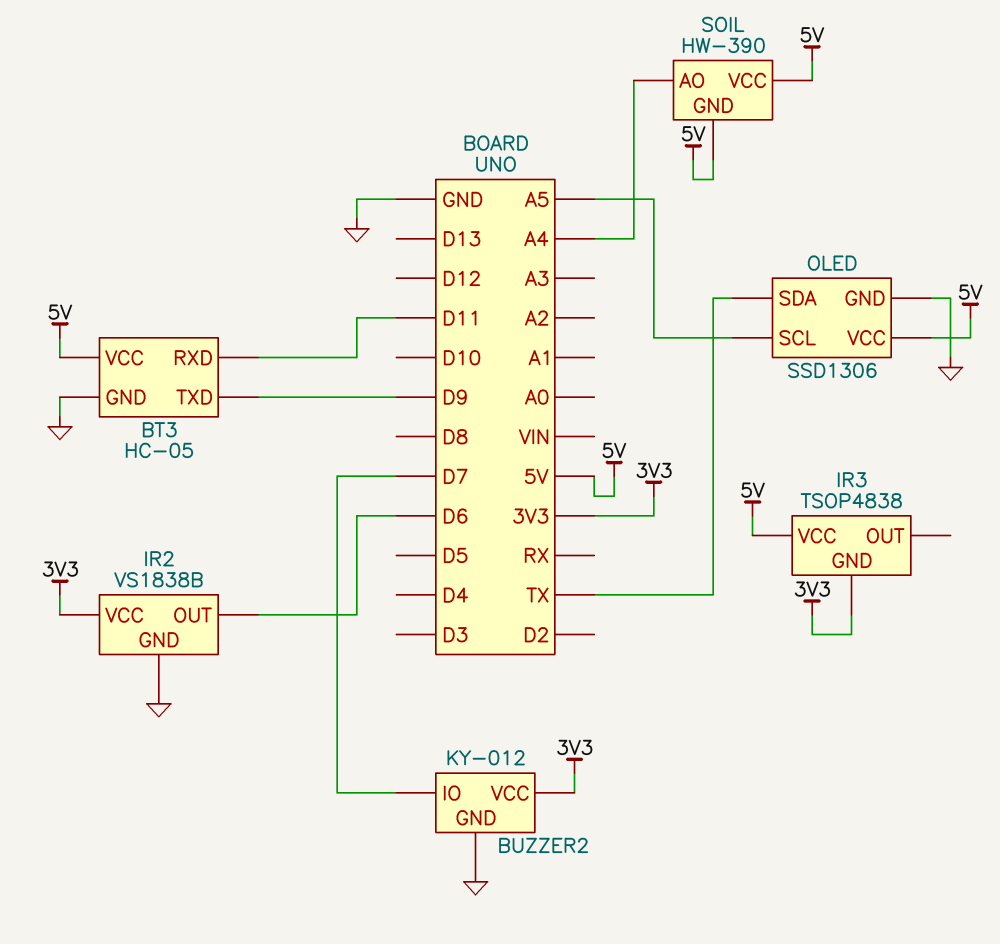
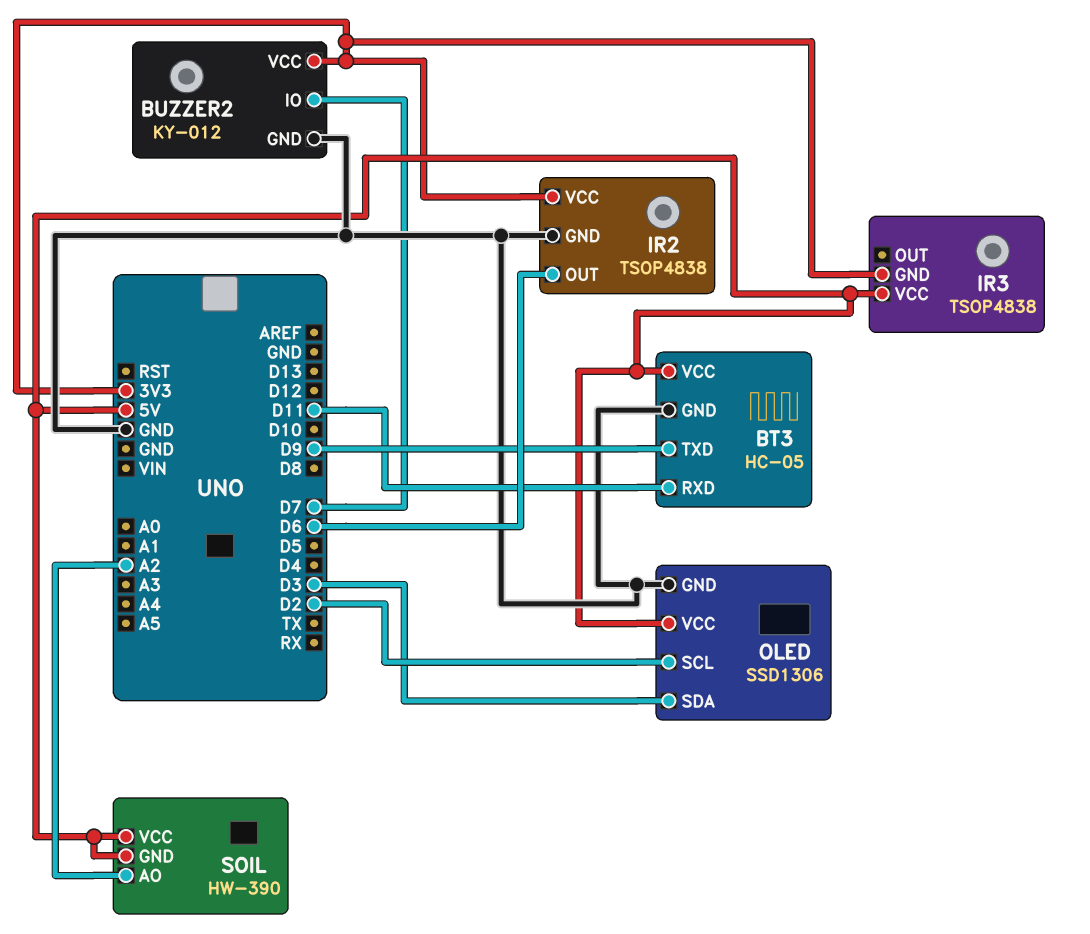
IR2: VS1838B -> TSOP4838
OLED pin SCL: A5 -> D2
OLED pin SDA: TX -> D3
SOIL pin AO: A4 -> A2

